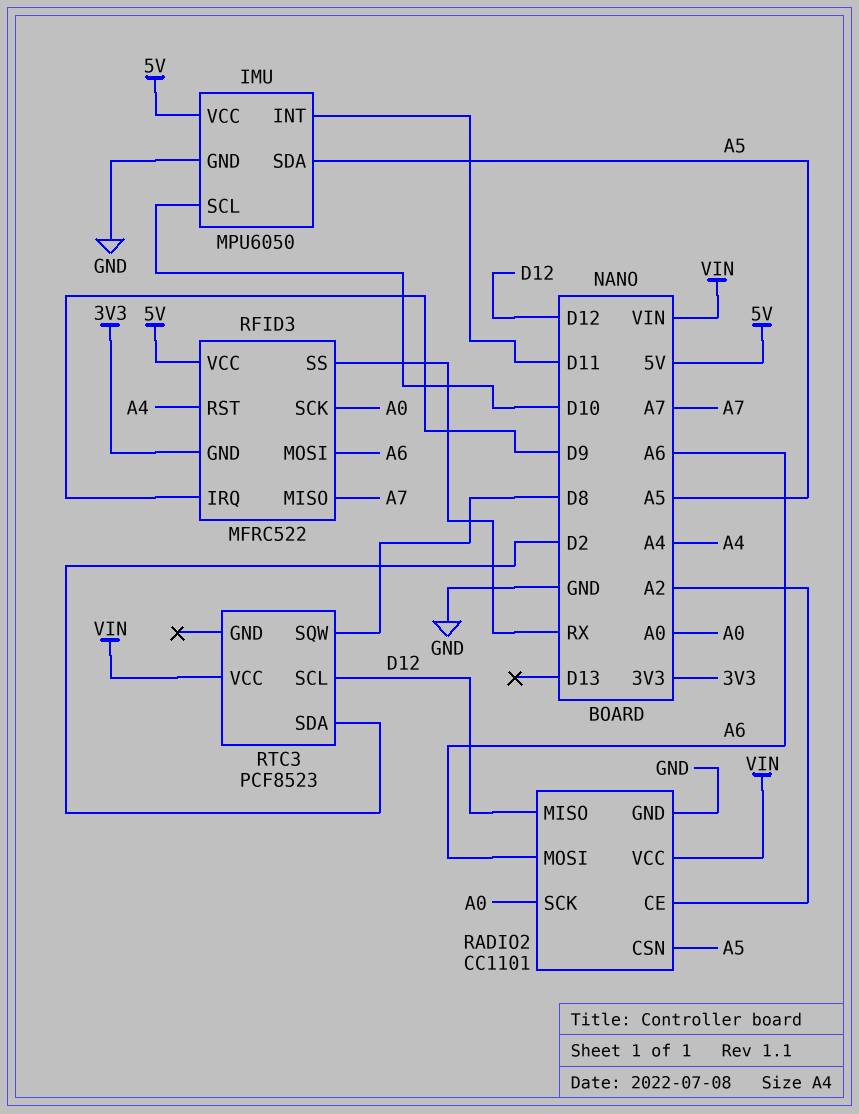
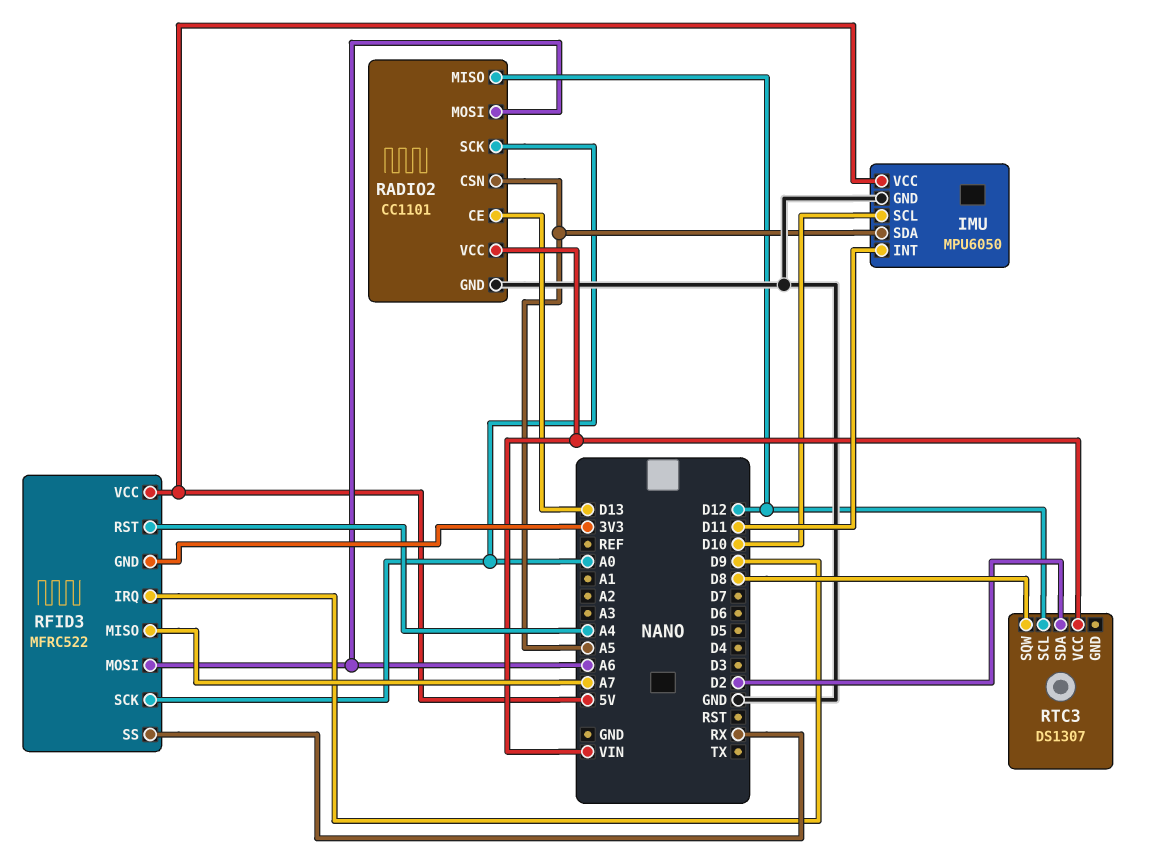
RADIO2 pin CE: A2 -> D13
RTC3: PCF8523 -> DS1307

